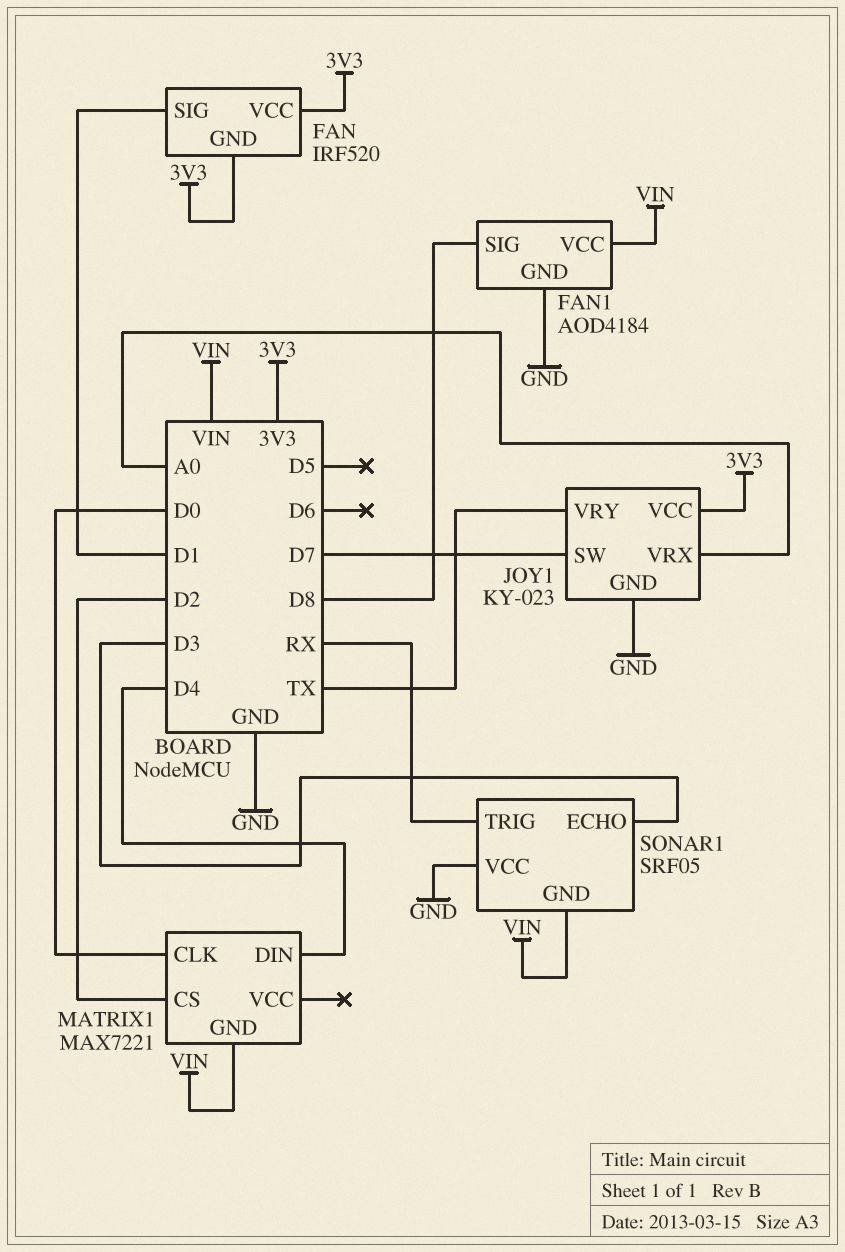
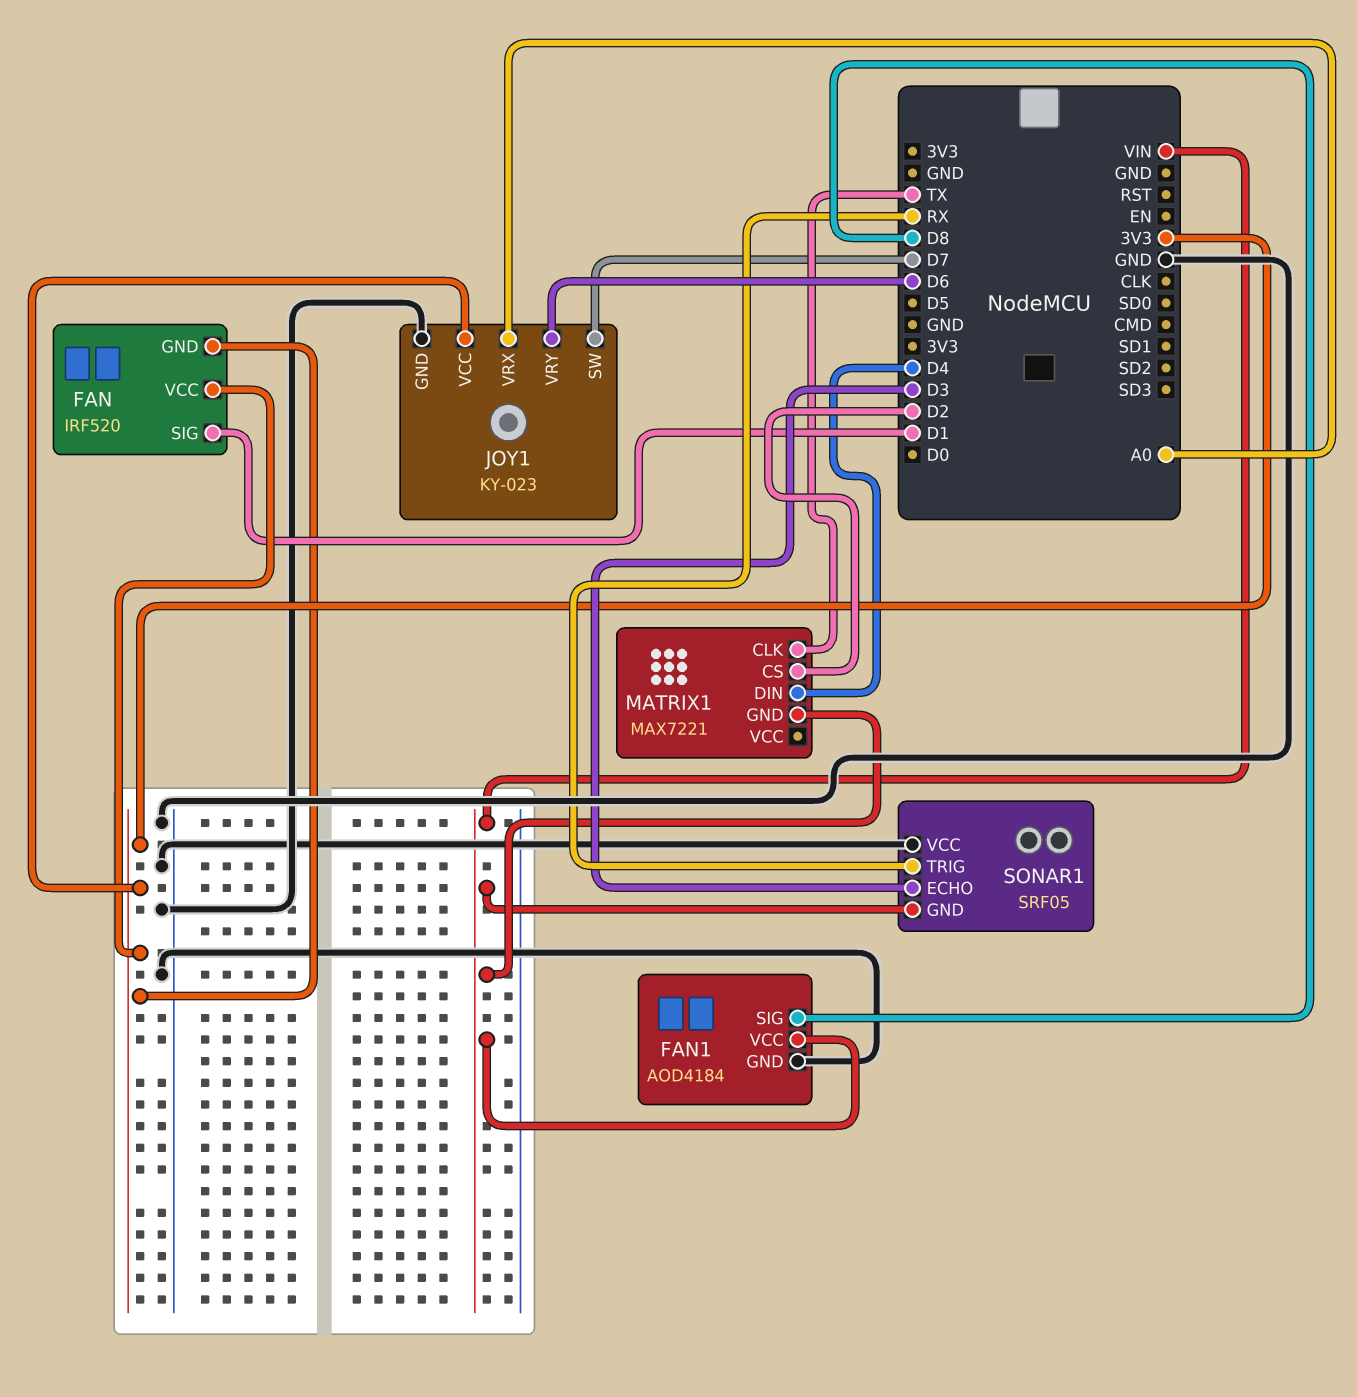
JOY1 pin VRY: TX -> D6
MATRIX1 pin CLK: D0 -> TX

